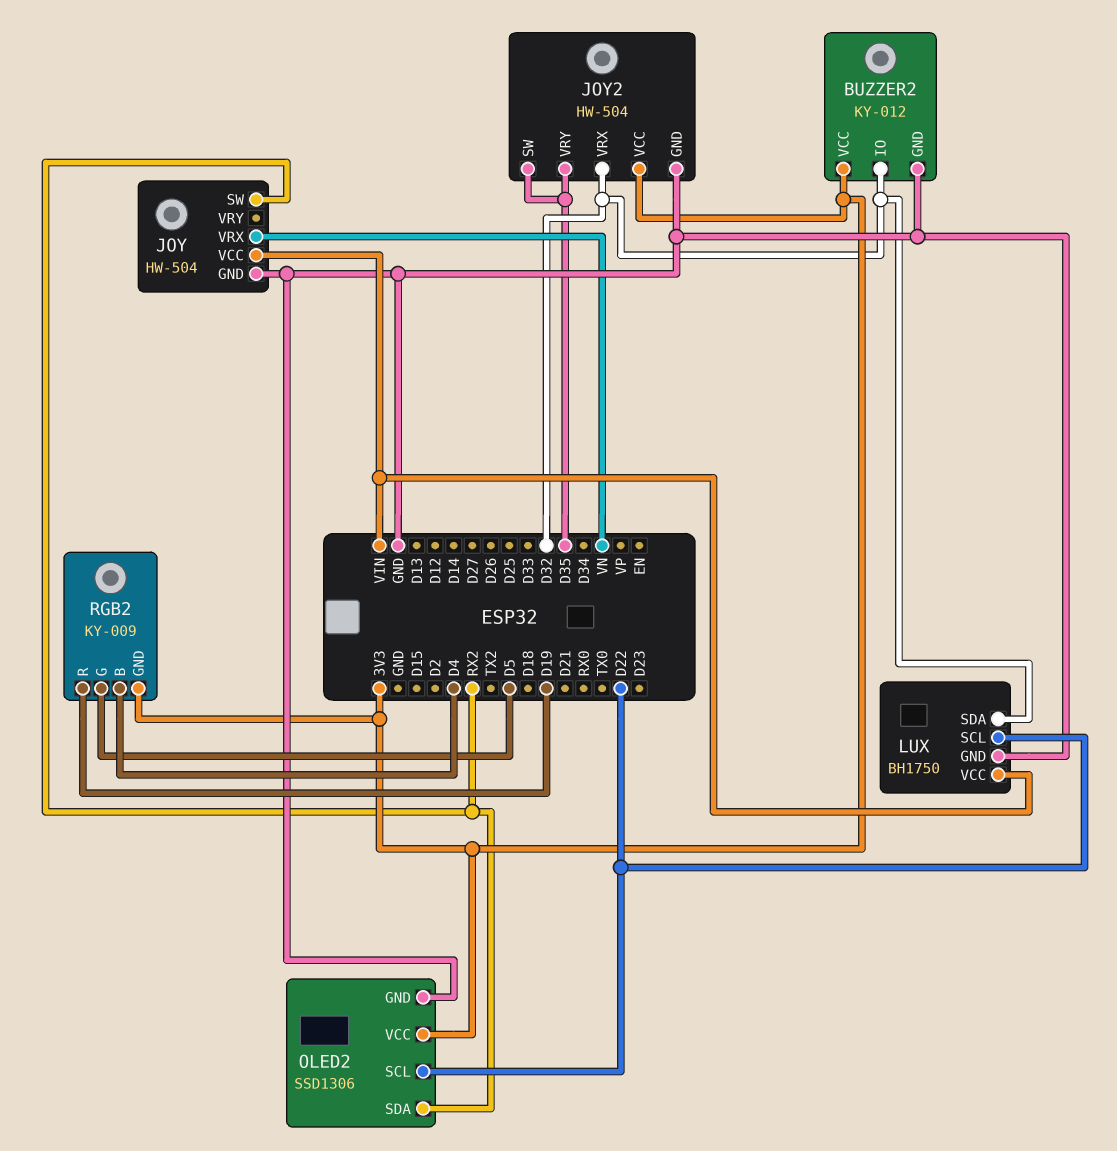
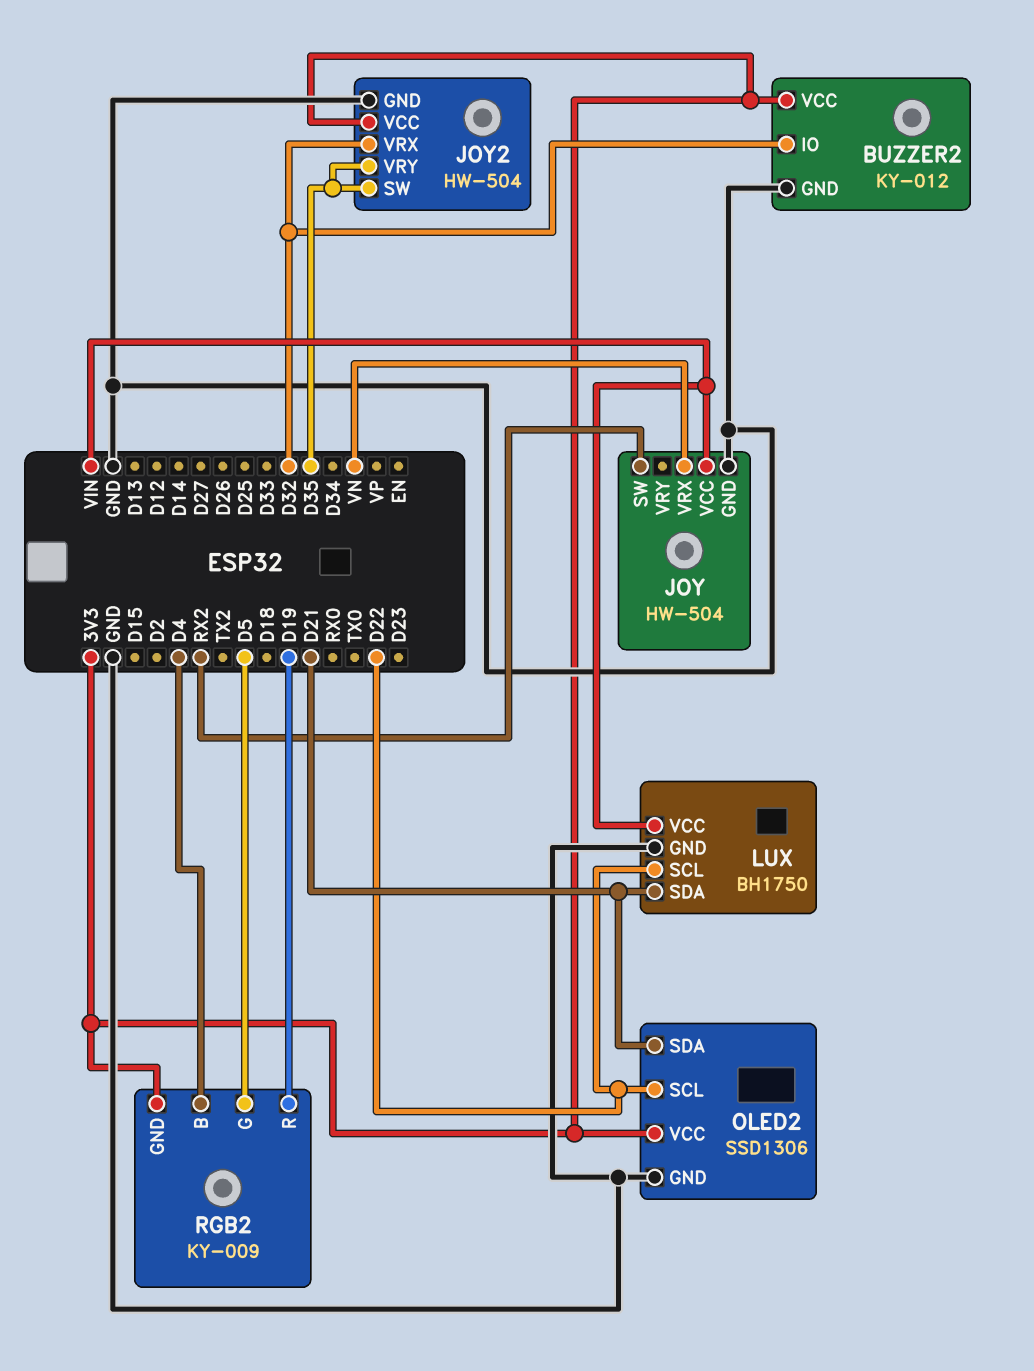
LUX pin SDA: D32 -> D21
OLED2 pin SDA: RX2 -> D21

